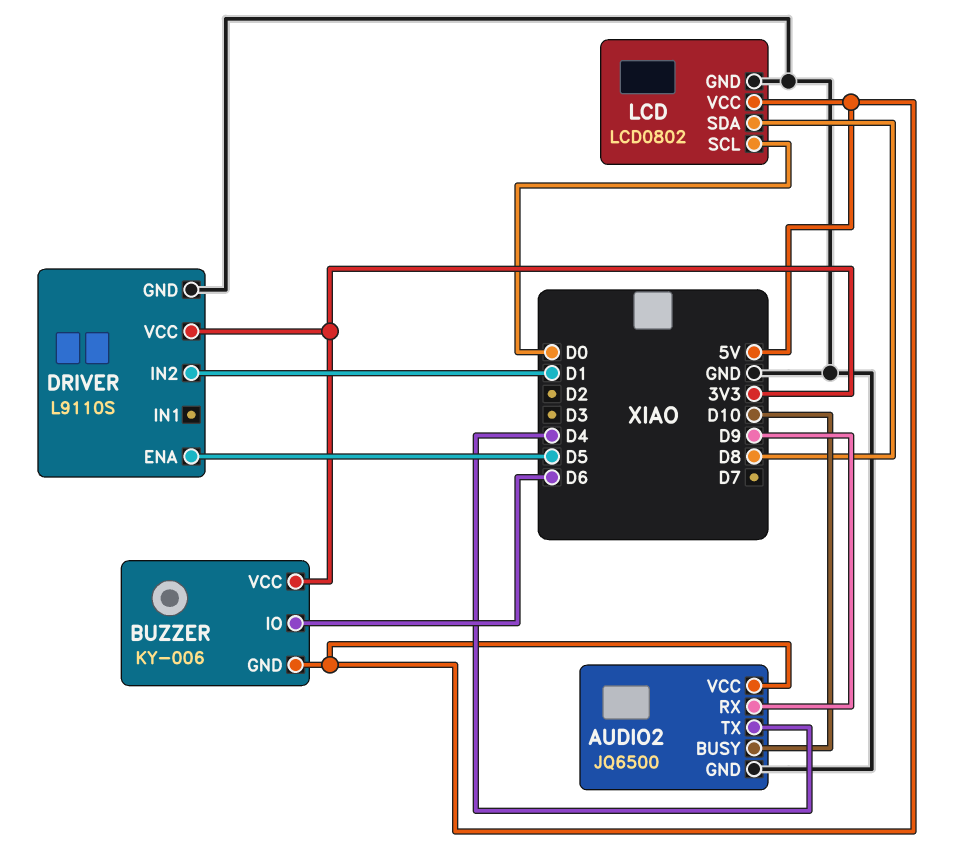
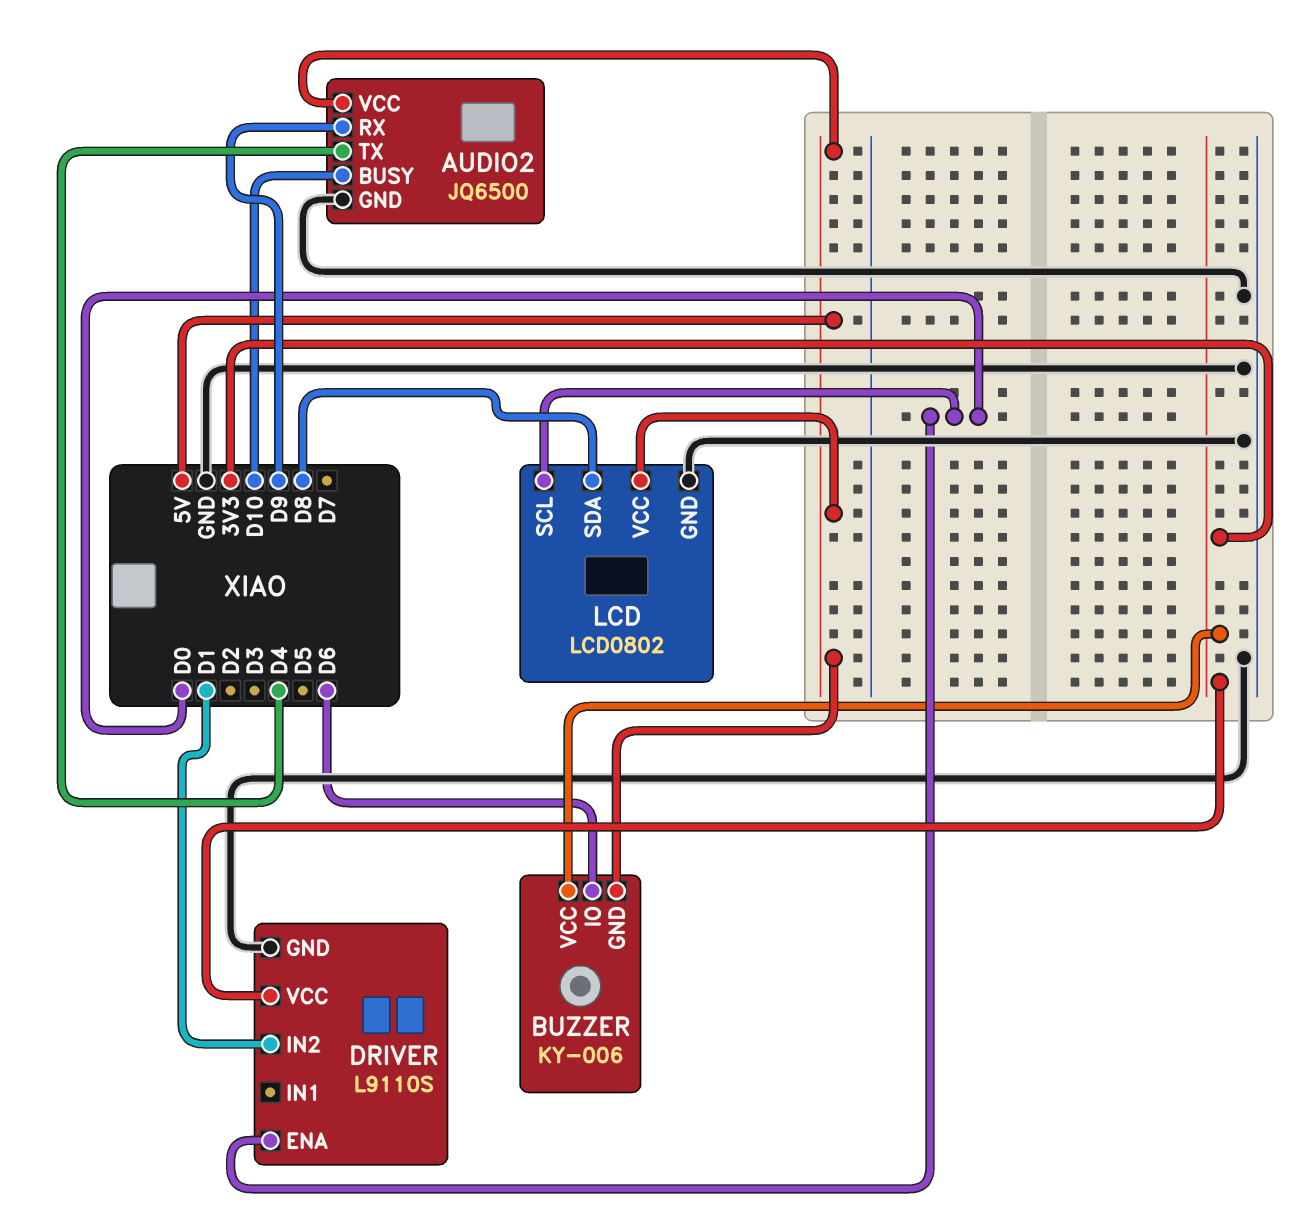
DRIVER pin ENA: D5 -> D0

